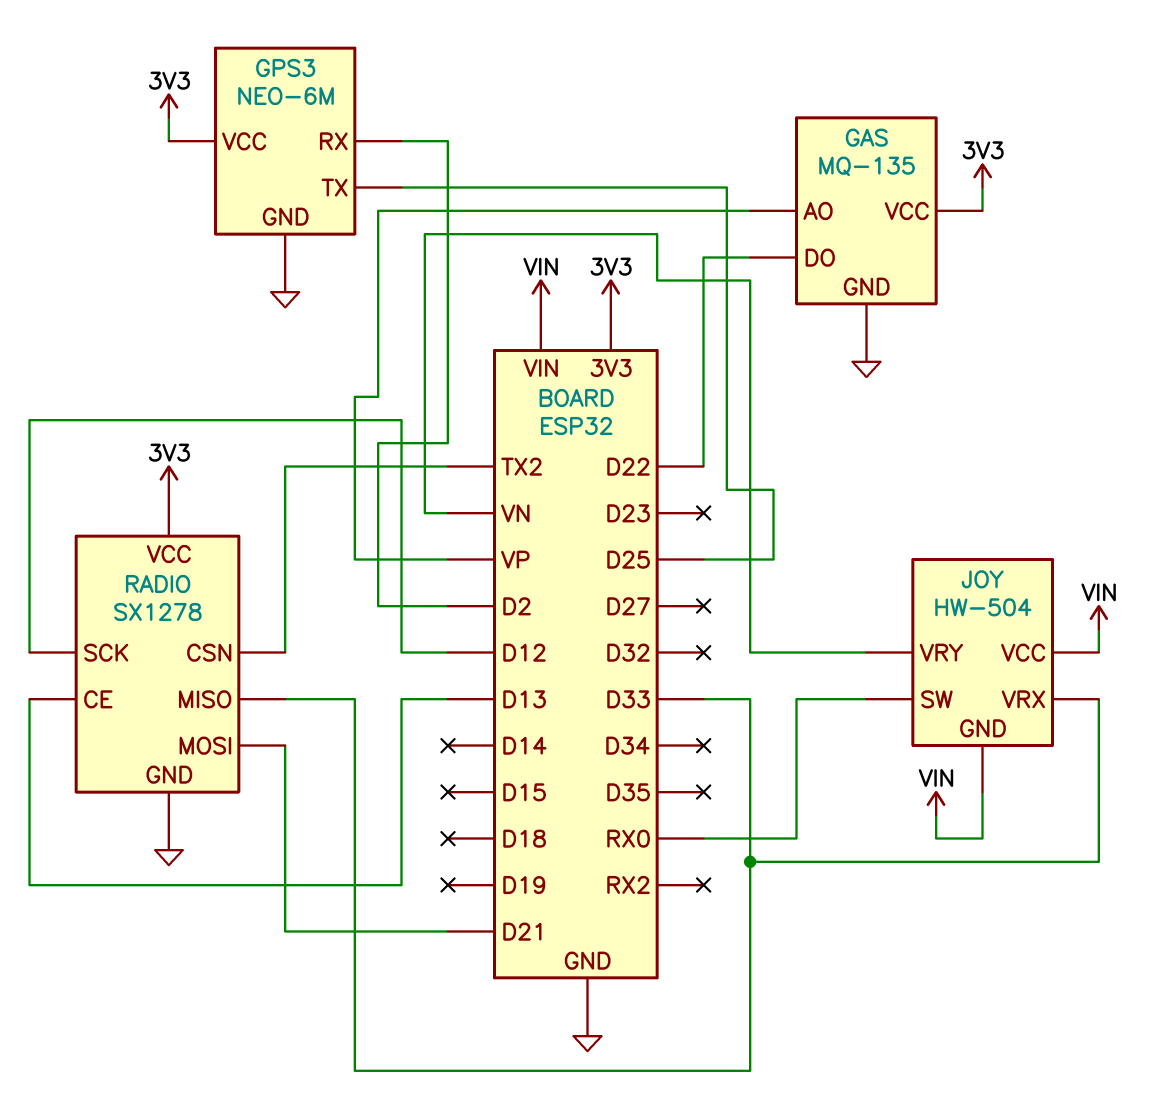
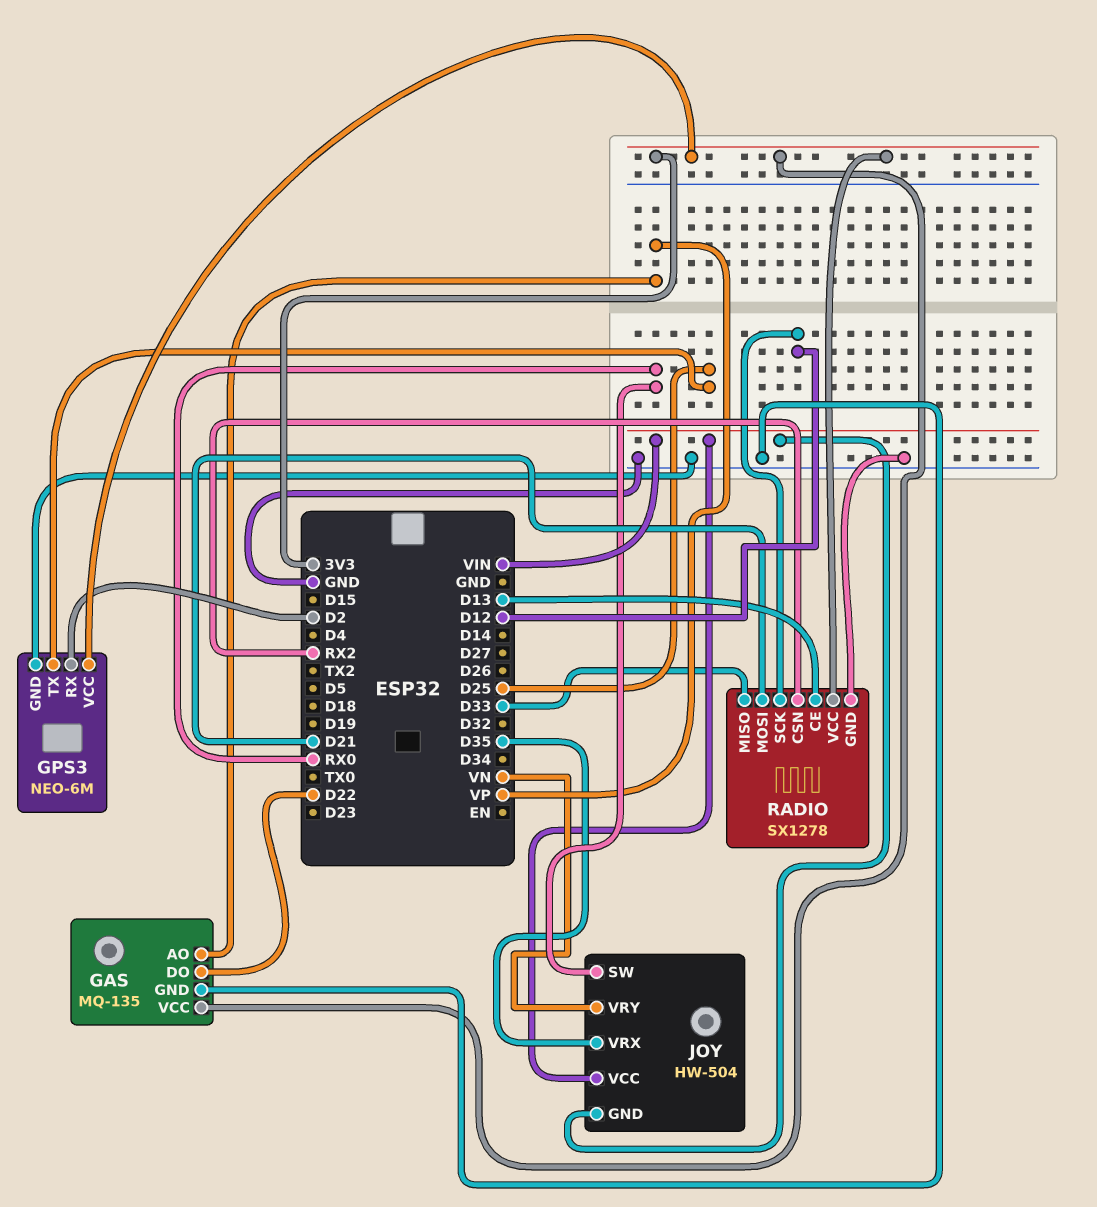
JOY pin VRX: D33 -> D35
RADIO pin CSN: TX2 -> RX2

